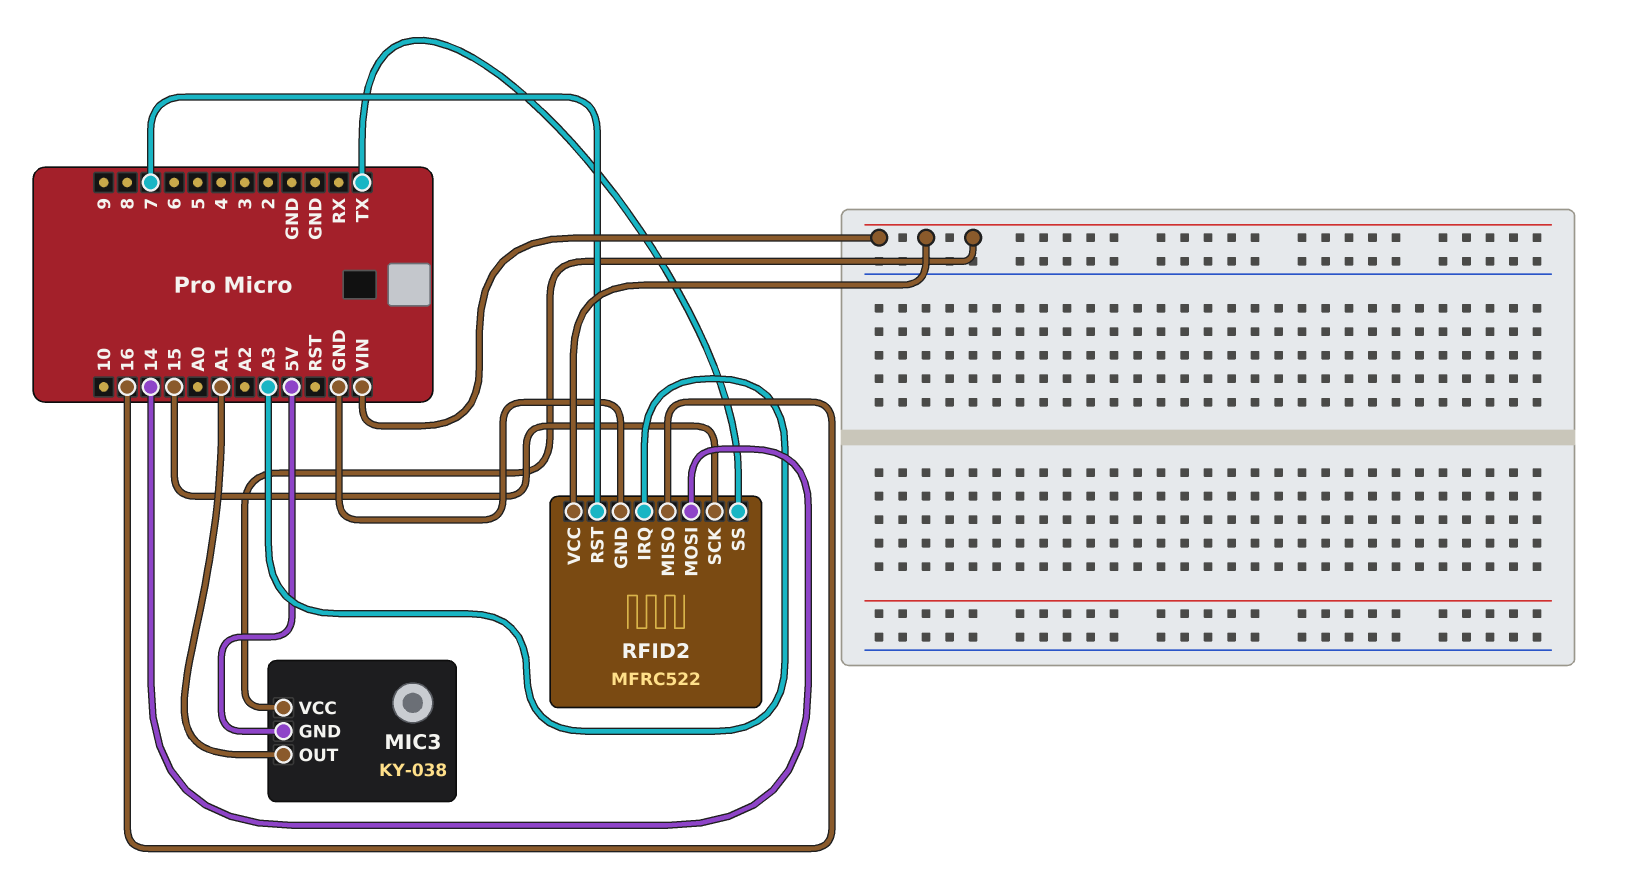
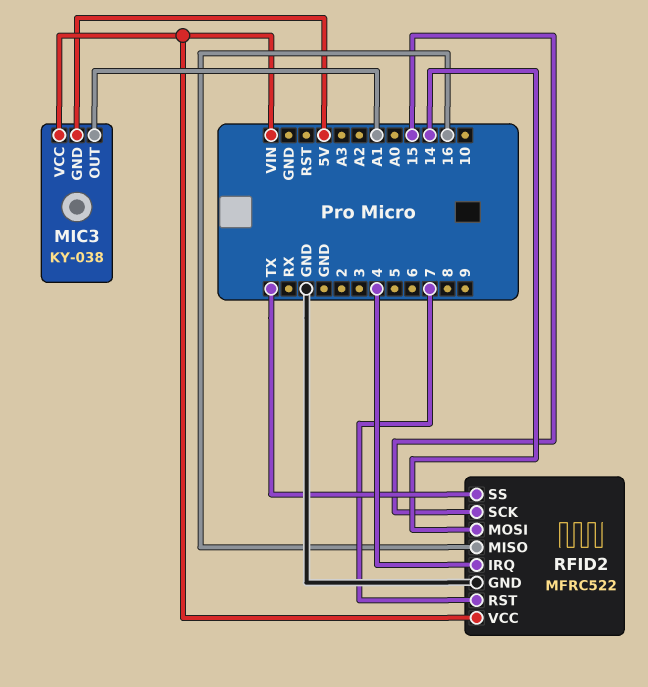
RFID2 pin IRQ: A3 -> 4

